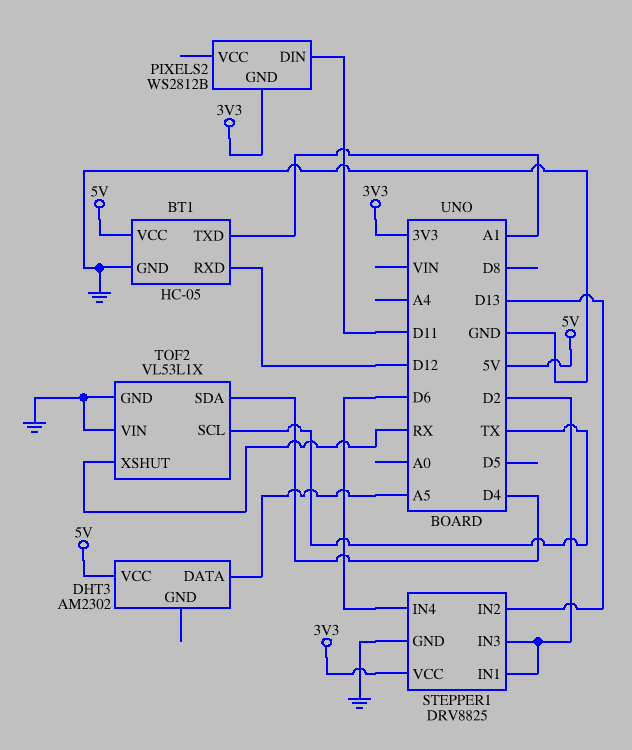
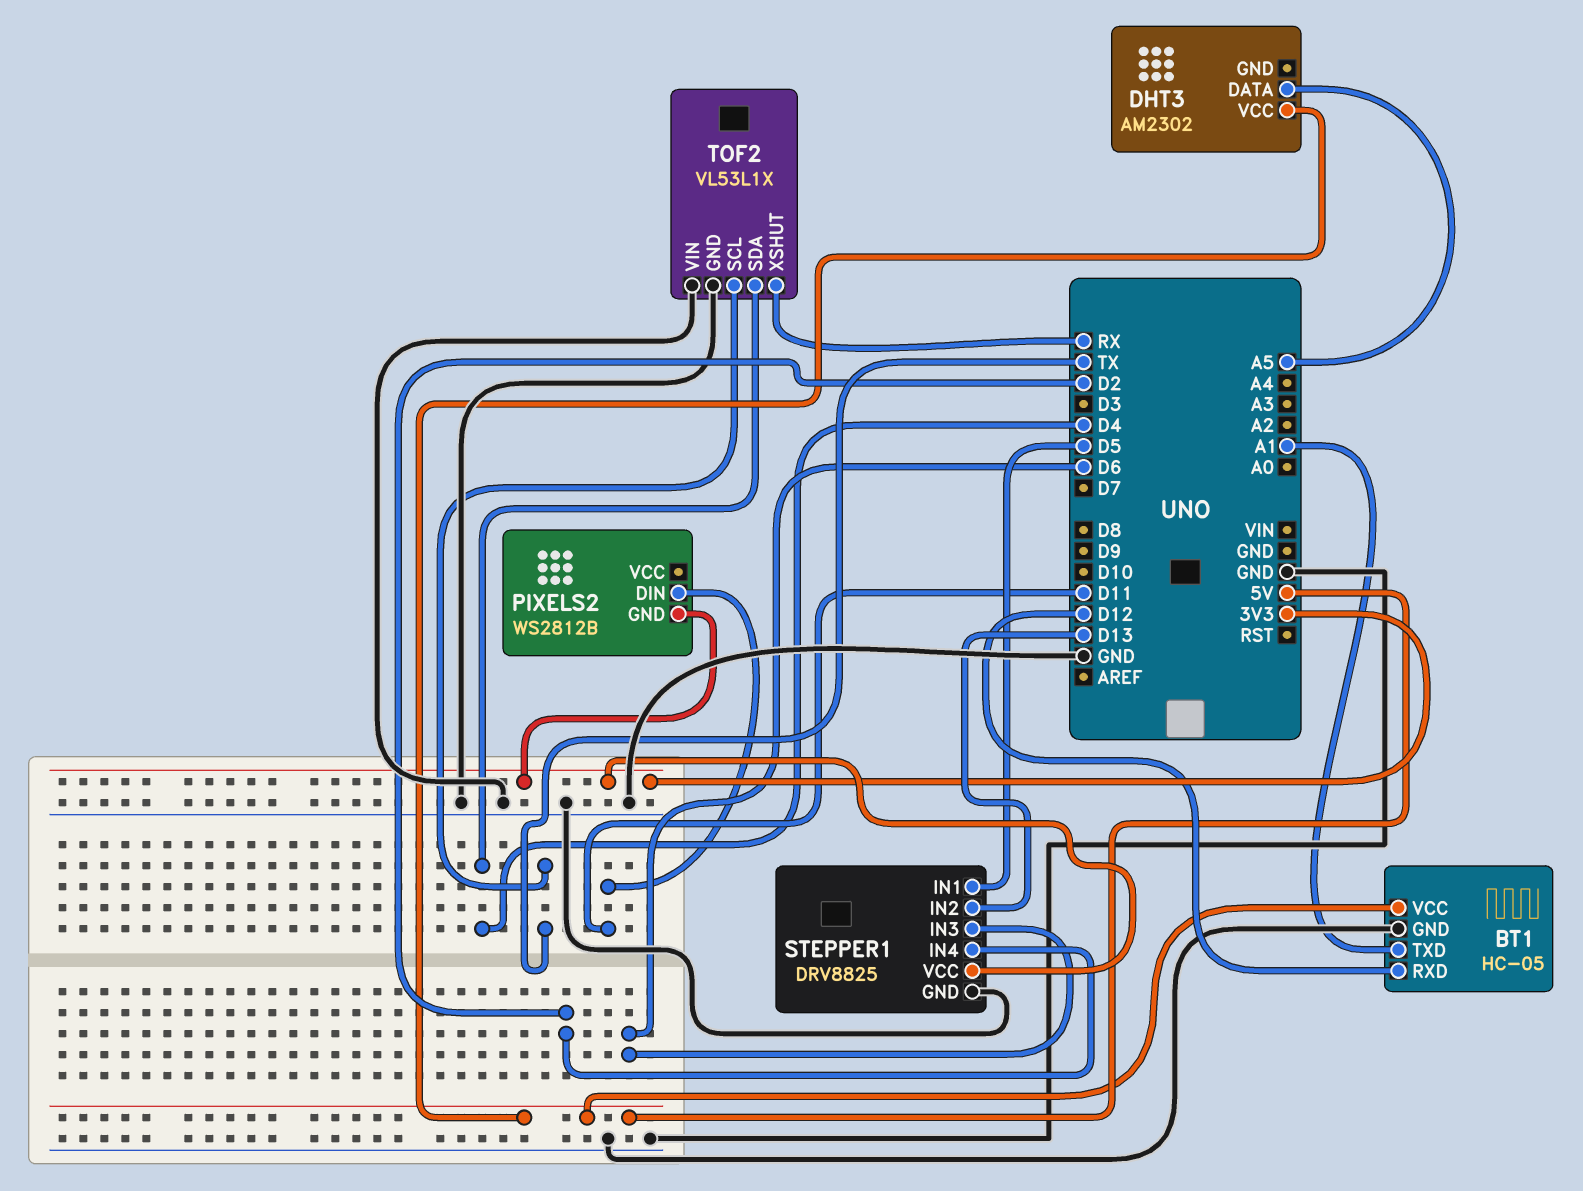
STEPPER1 pin IN1: D2 -> D5
STEPPER1 pin IN3: D2 -> D6
STEPPER1 pin IN4: D6 -> D2

